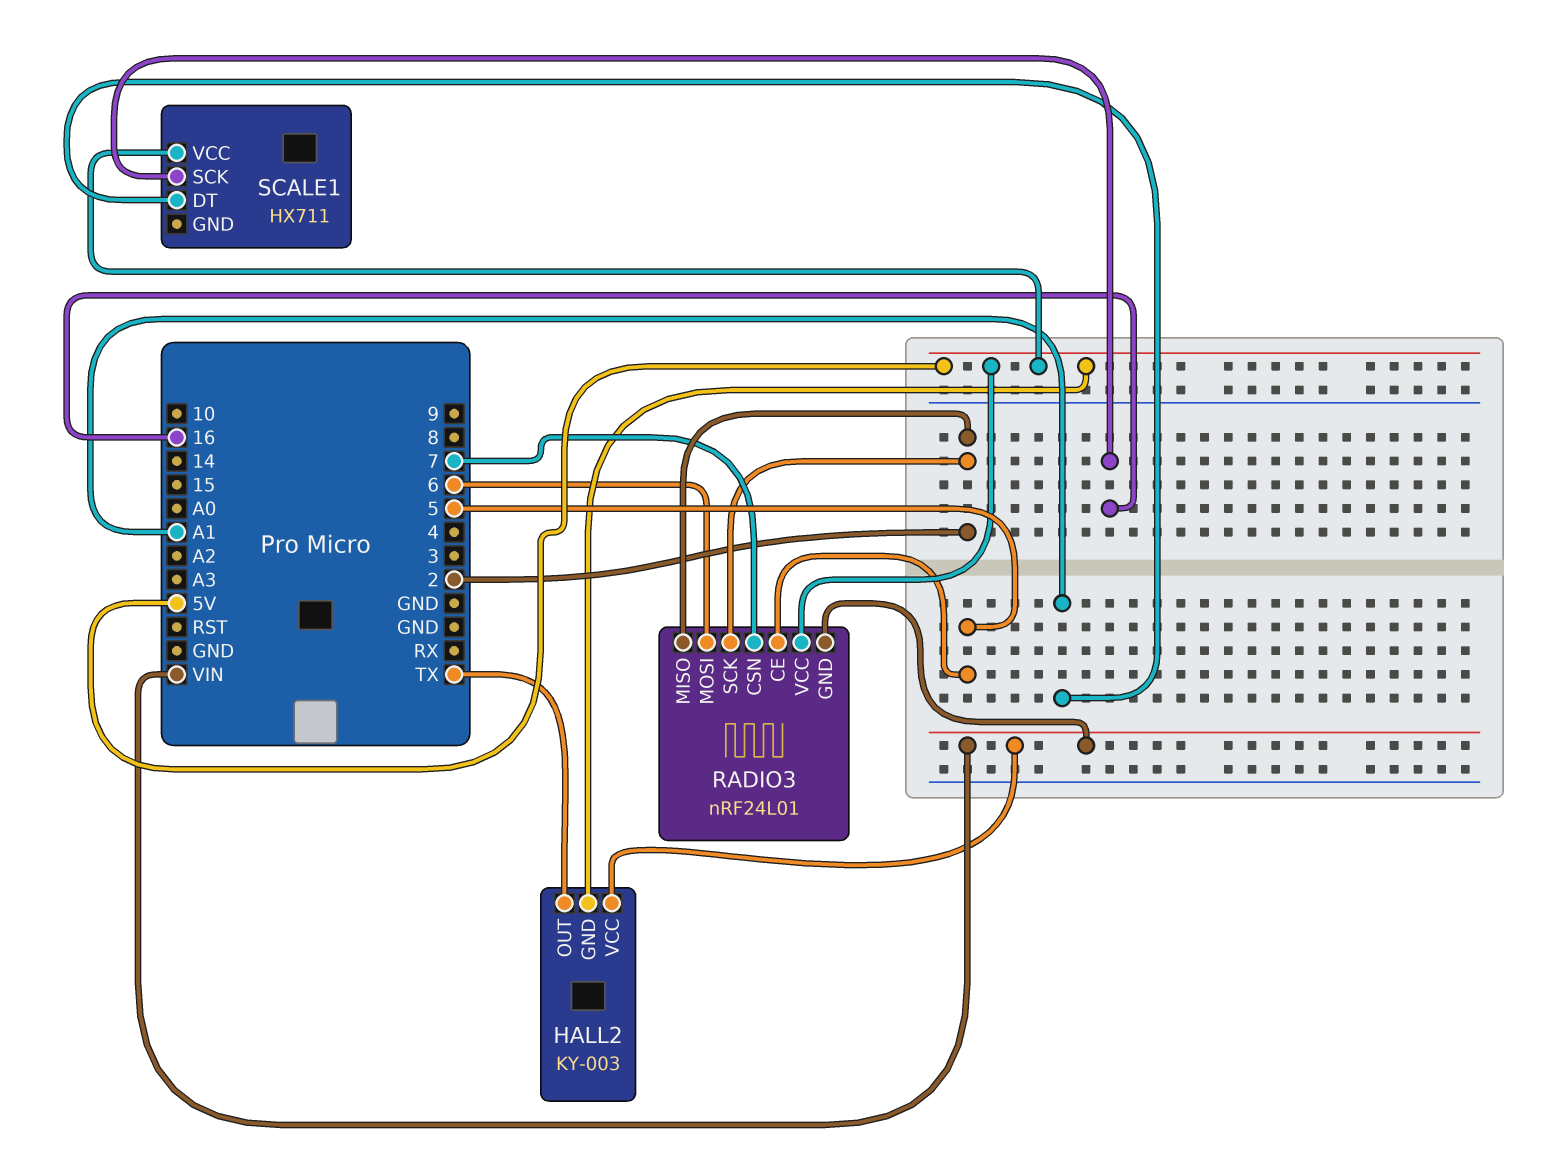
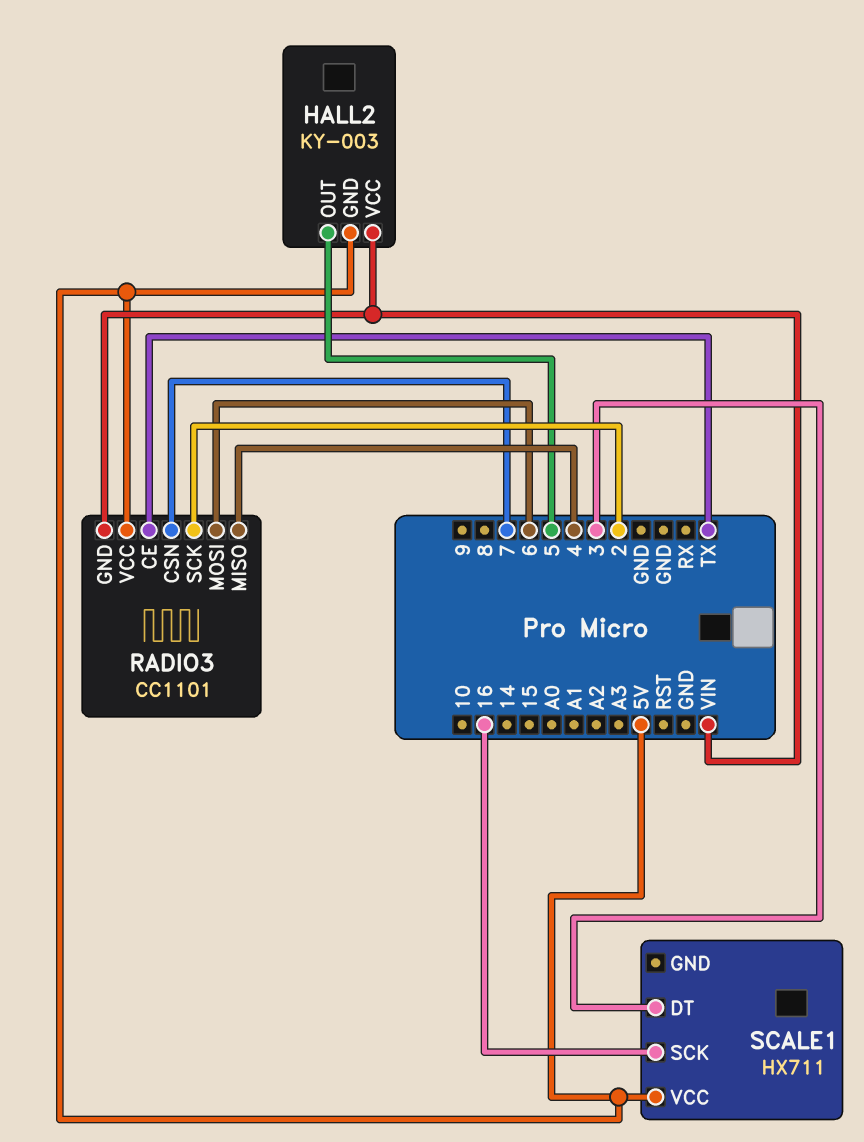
HALL2 pin OUT: TX -> 5
RADIO3: nRF24L01 -> CC1101
RADIO3 pin CE: 5 -> TX
RADIO3 pin MISO: 2 -> 4
SCALE1 pin DT: A1 -> 3

